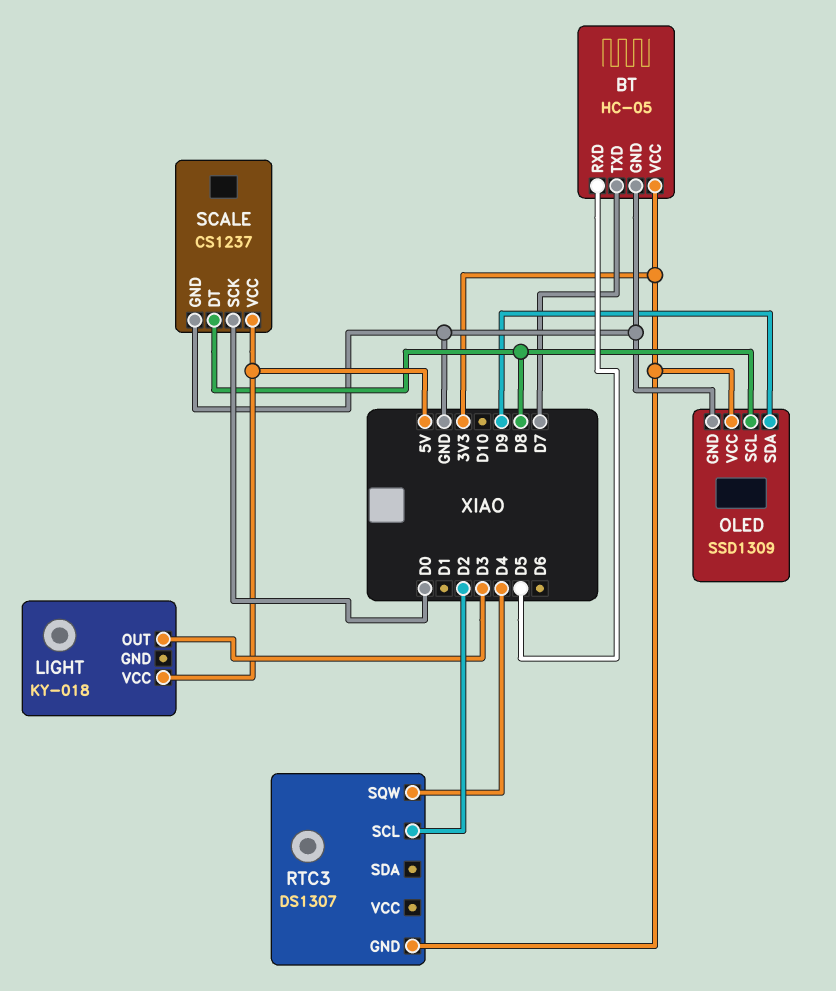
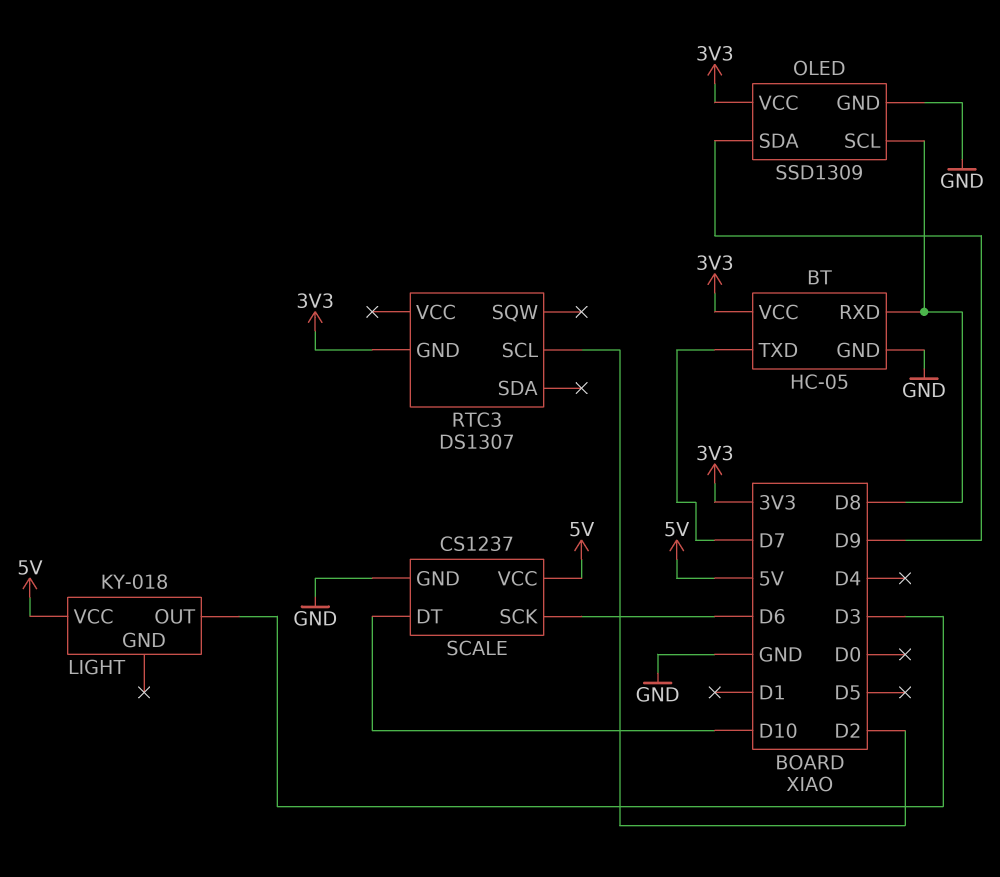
BT pin RXD: D5 -> D8
RTC3 pin SQW: D4 -> none
SCALE pin DT: D8 -> D10
SCALE pin SCK: D0 -> D6

